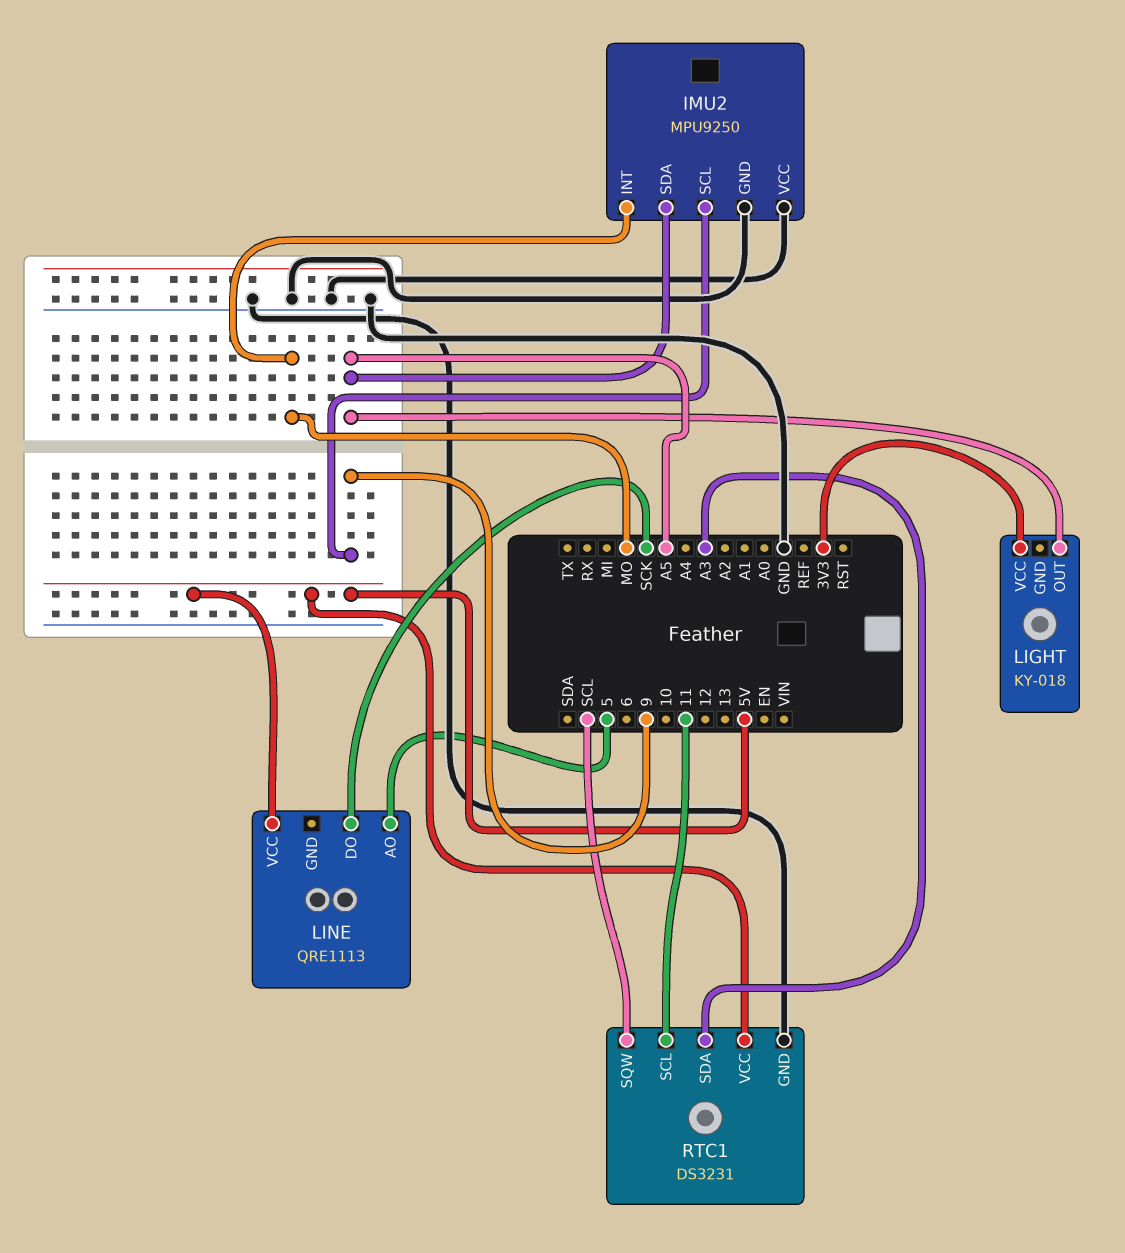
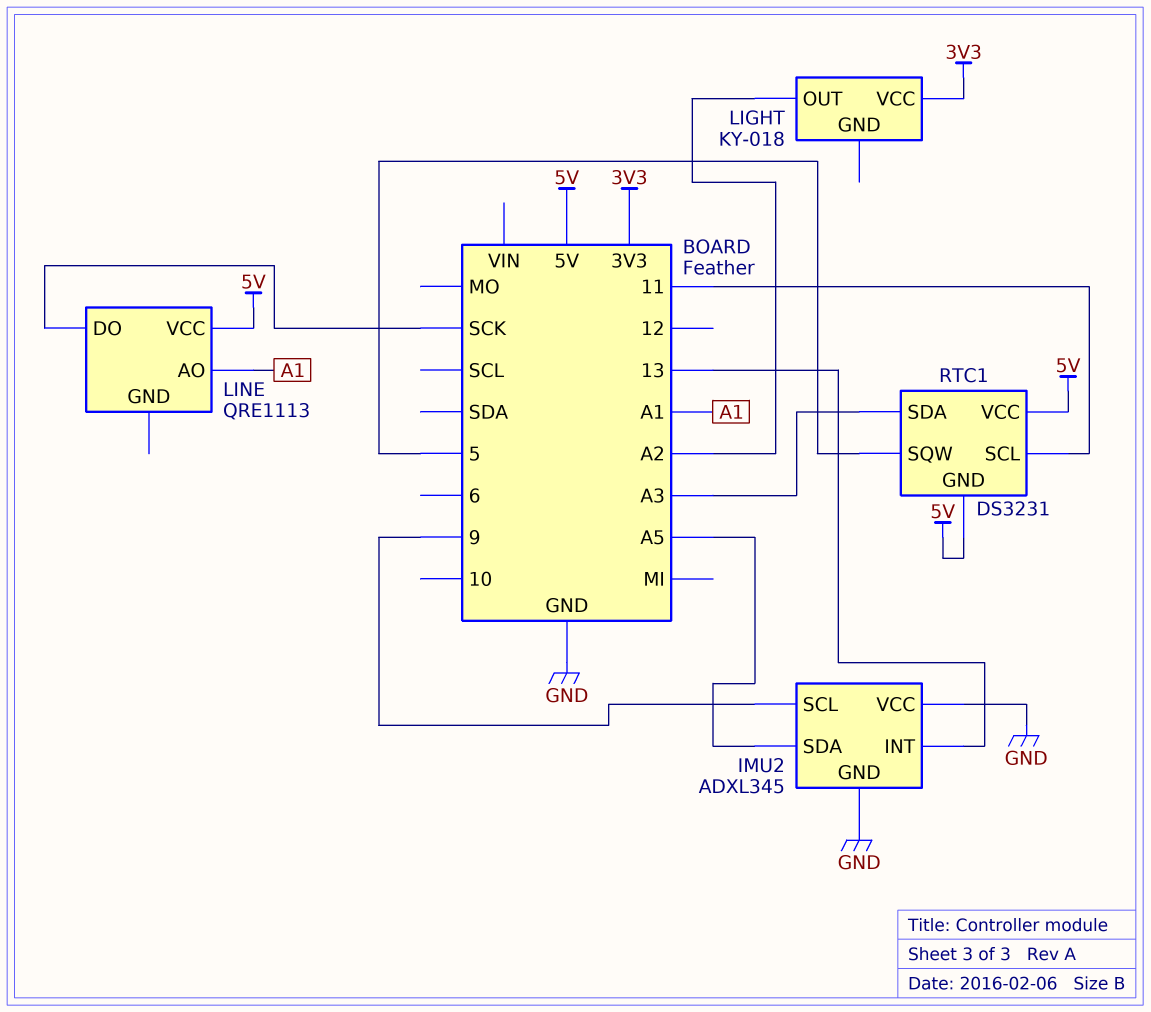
IMU2: MPU9250 -> ADXL345
IMU2 pin INT: MO -> 13
LIGHT pin OUT: A5 -> A2
LINE pin AO: 5 -> A1
RTC1 pin GND: GND -> 5V
RTC1 pin SQW: SCL -> 5

